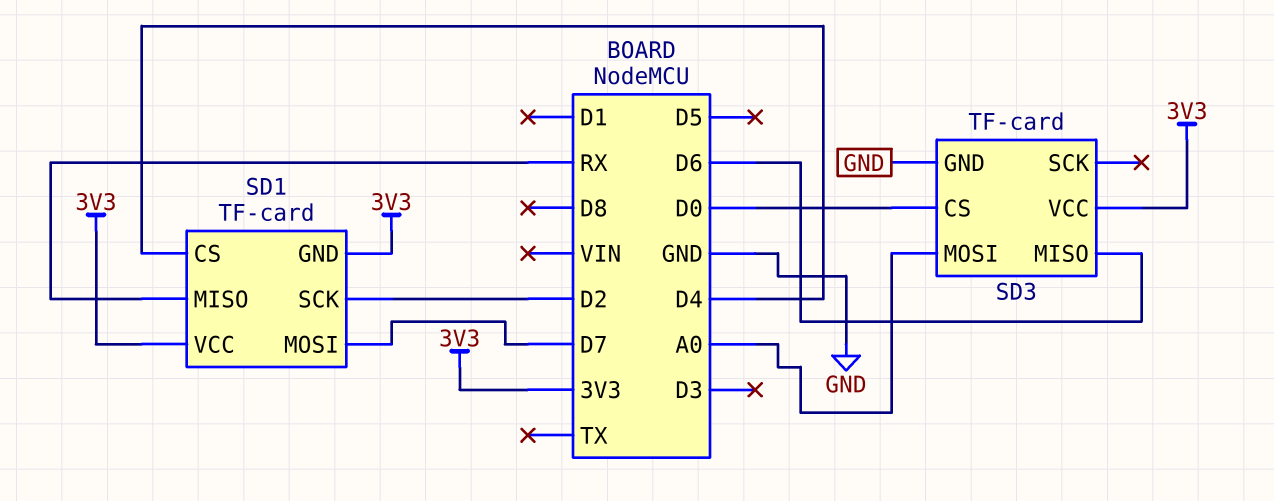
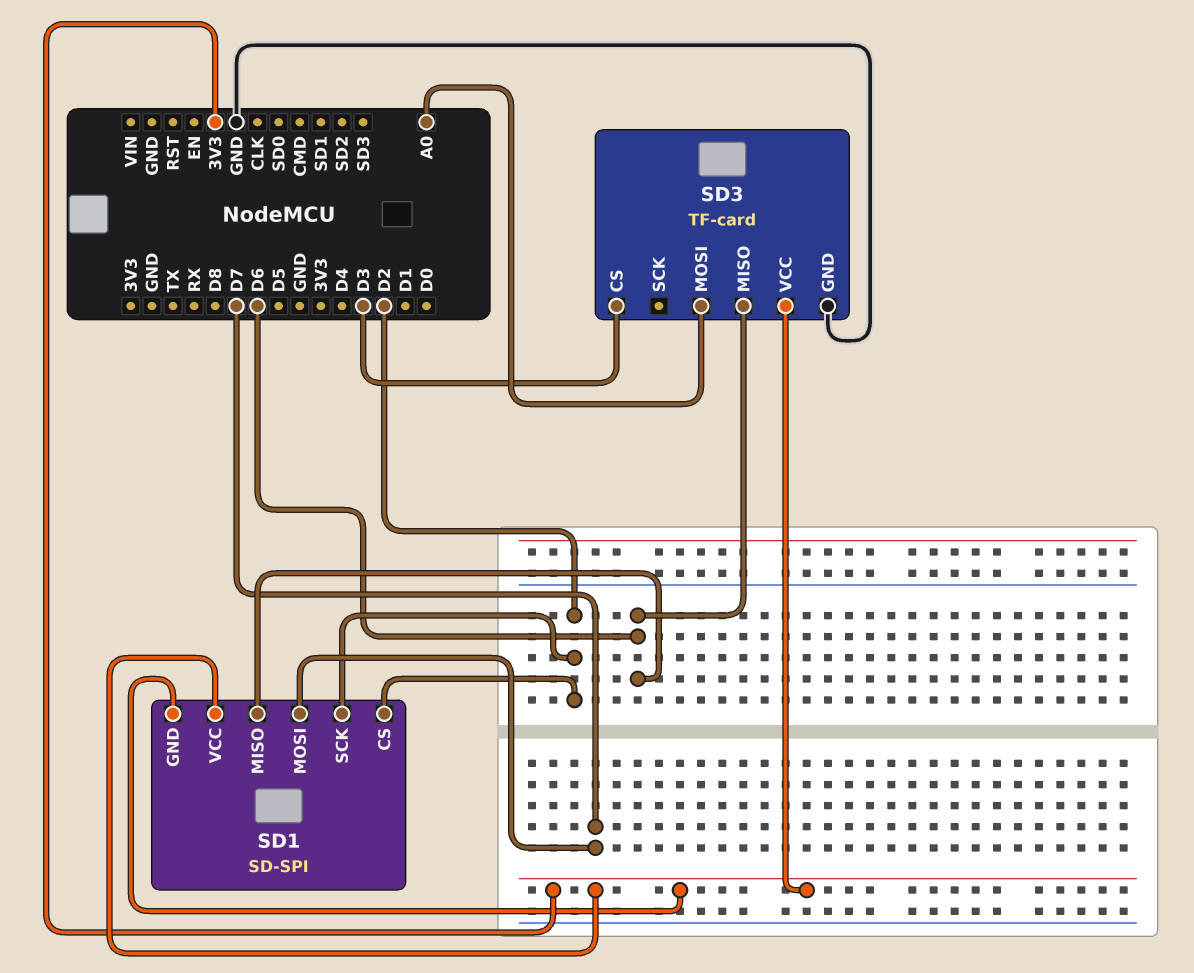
SD1: TF-card -> SD-SPI
SD1 pin CS: D4 -> D2
SD1 pin MISO: RX -> D6
SD3 pin CS: D0 -> D3

